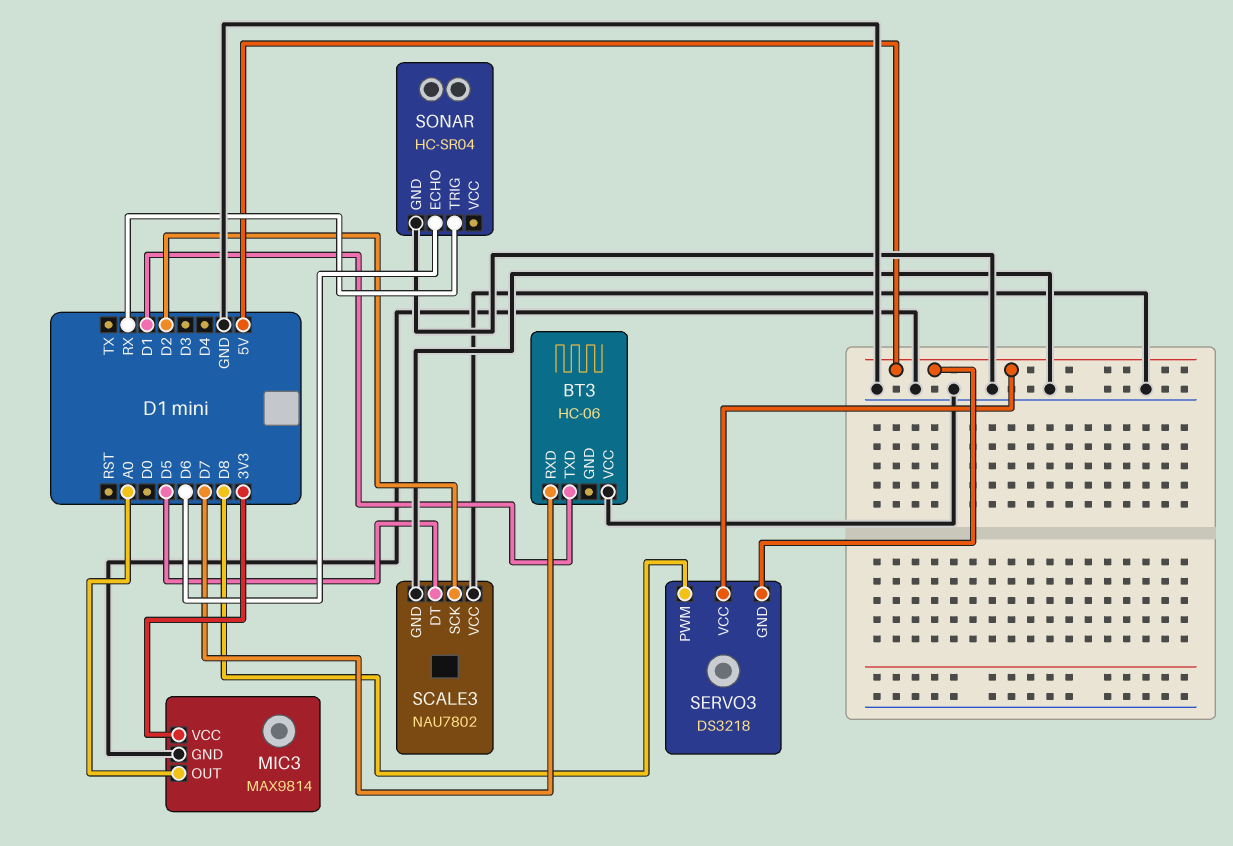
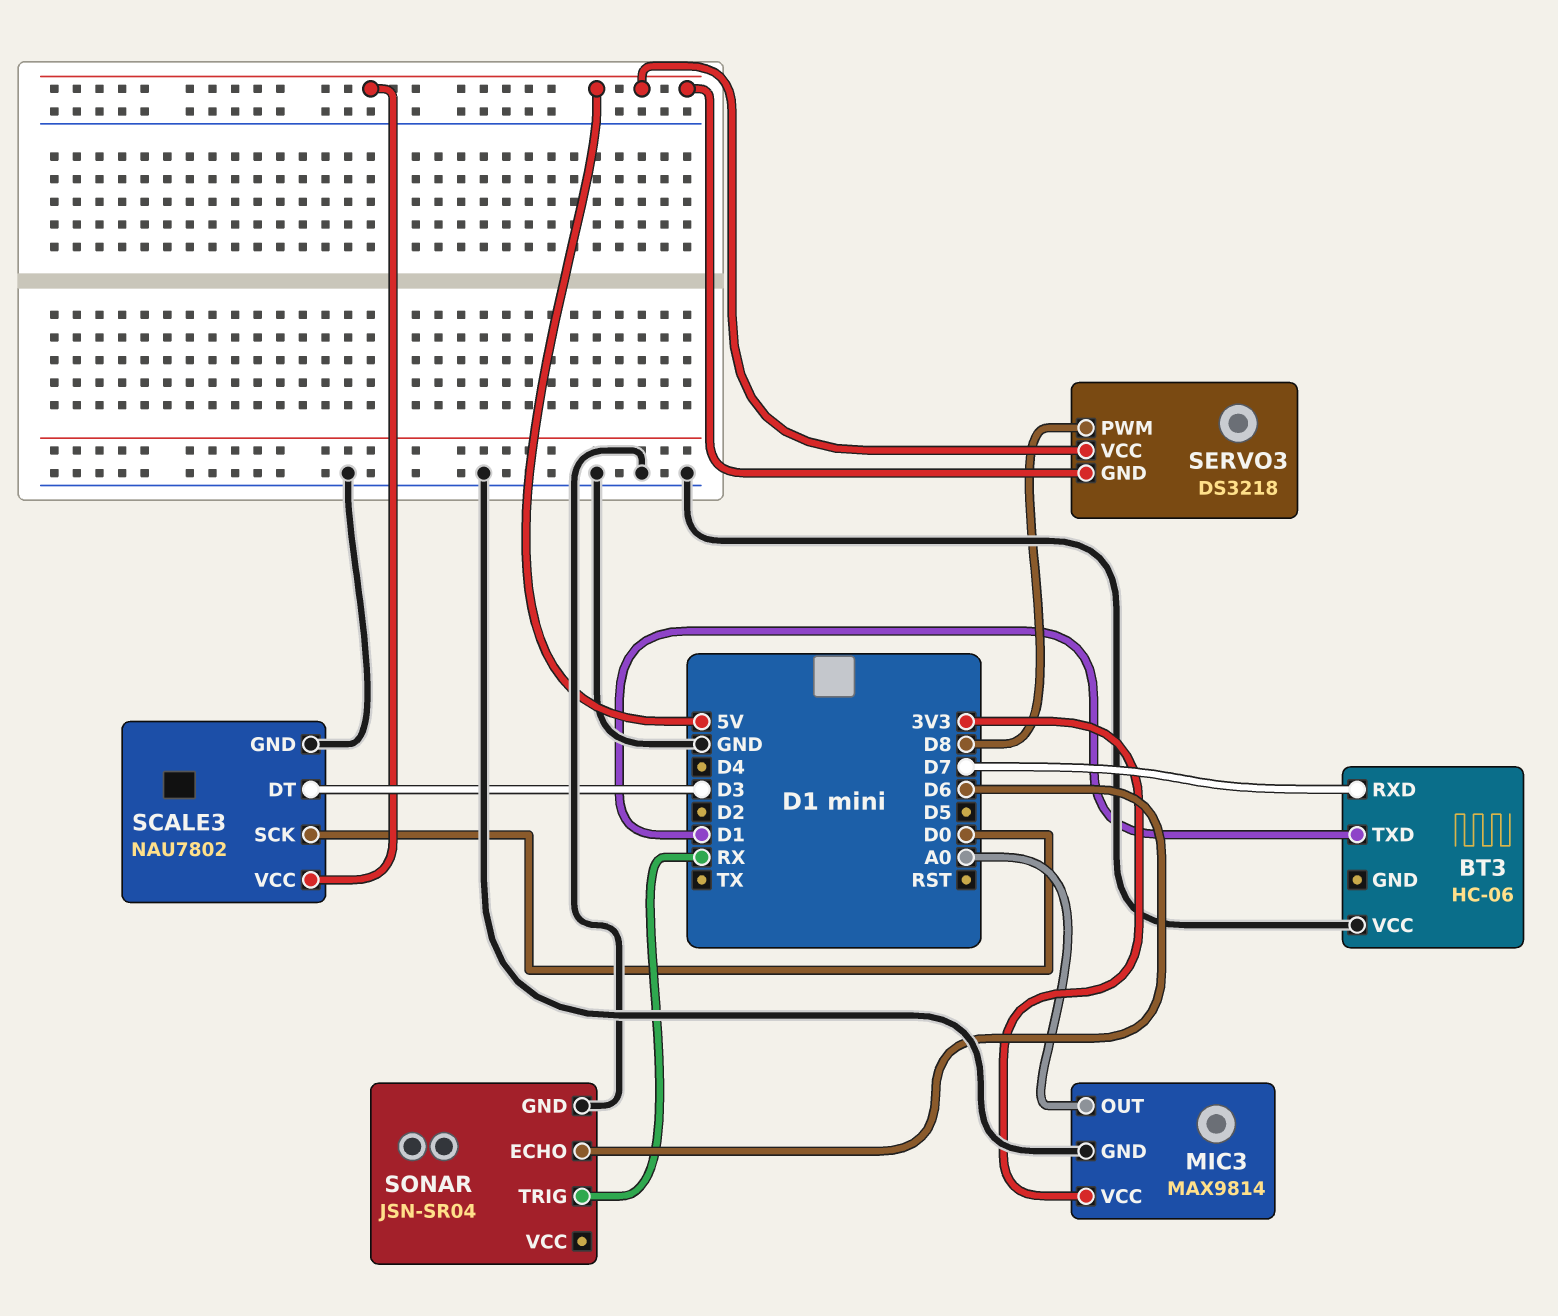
SCALE3 pin DT: D5 -> D3
SCALE3 pin SCK: D2 -> D0
SCALE3 pin VCC: GND -> 5V
SONAR: HC-SR04 -> JSN-SR04

